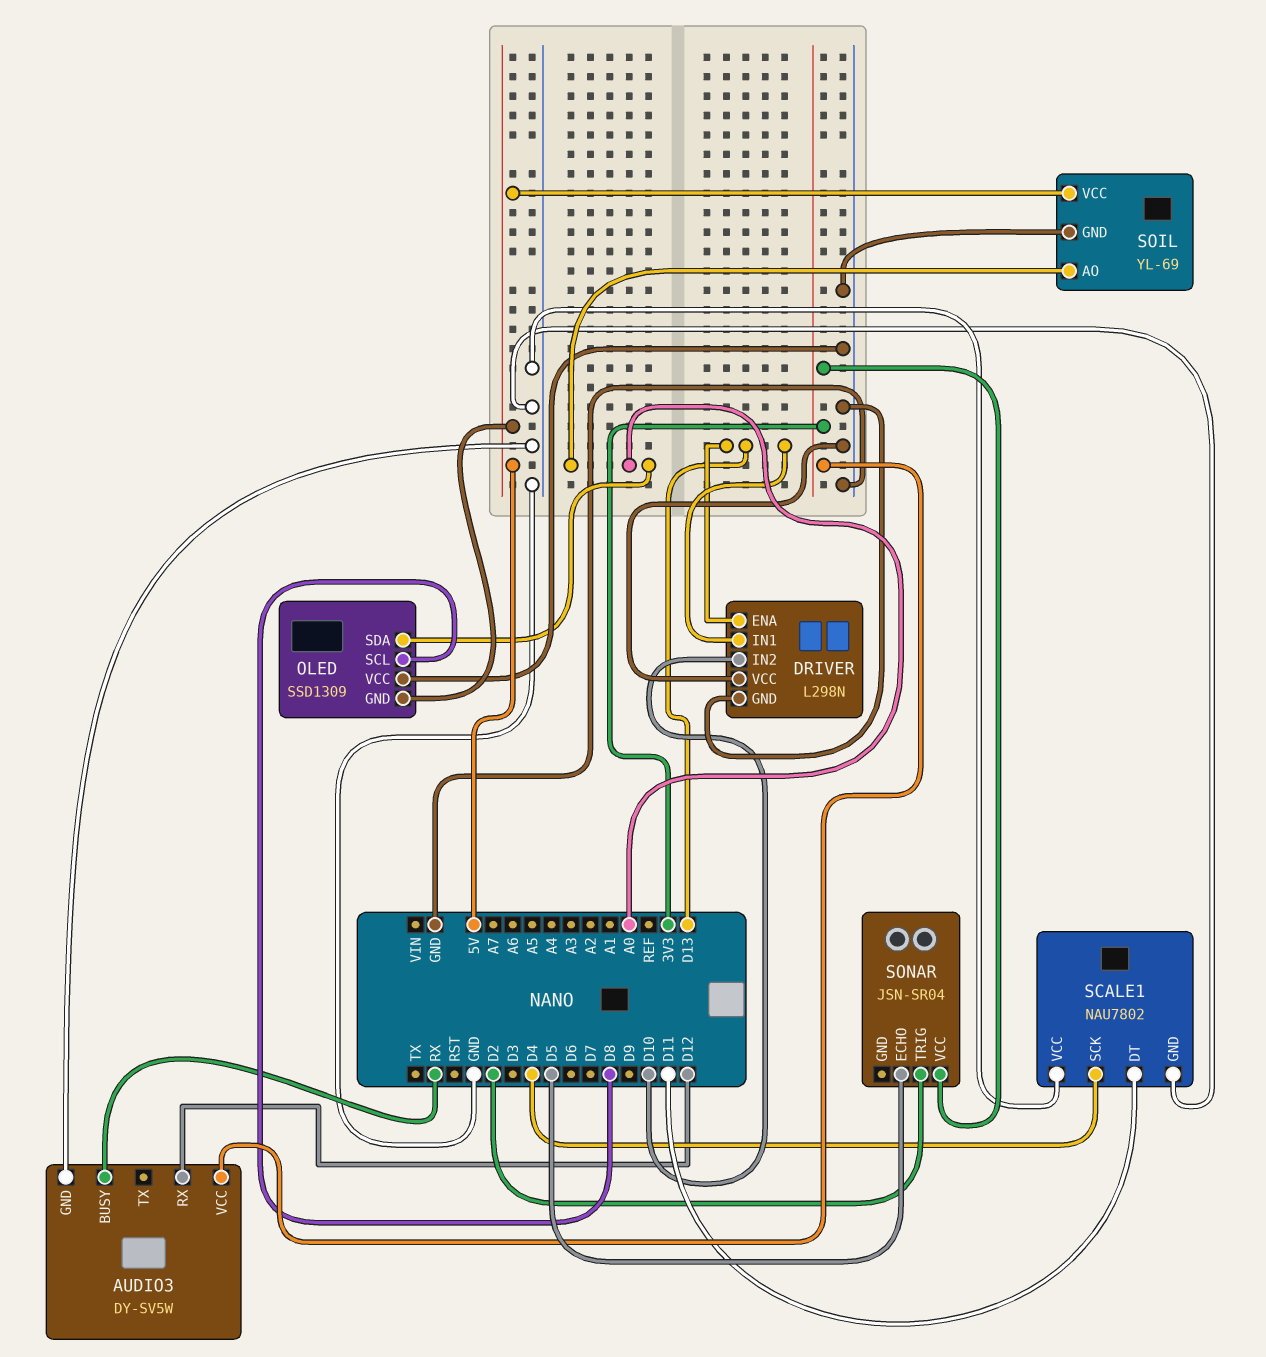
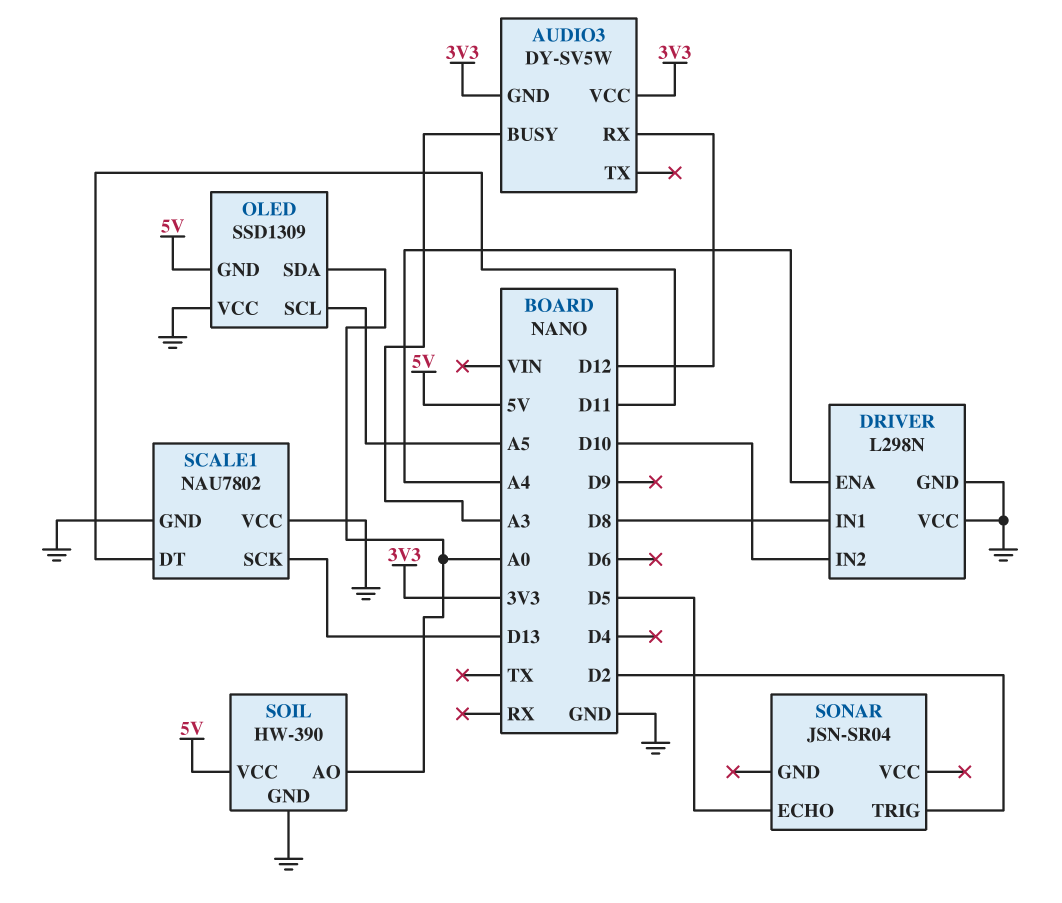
AUDIO3 pin BUSY: RX -> A3
AUDIO3 pin GND: GND -> 3V3
DRIVER pin ENA: D13 -> A4
DRIVER pin IN1: D13 -> D8
OLED pin SCL: D8 -> A5
SCALE1 pin SCK: D4 -> D13
SOIL: YL-69 -> HW-390
SONAR pin VCC: 3V3 -> none

